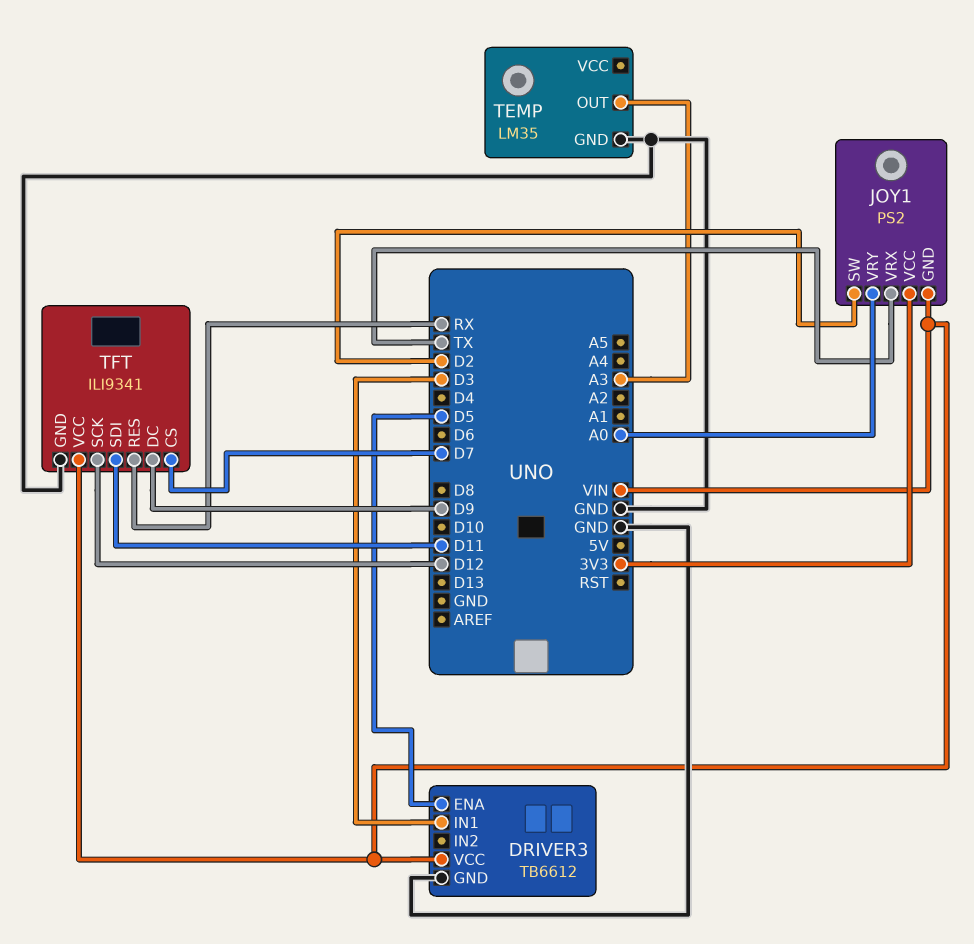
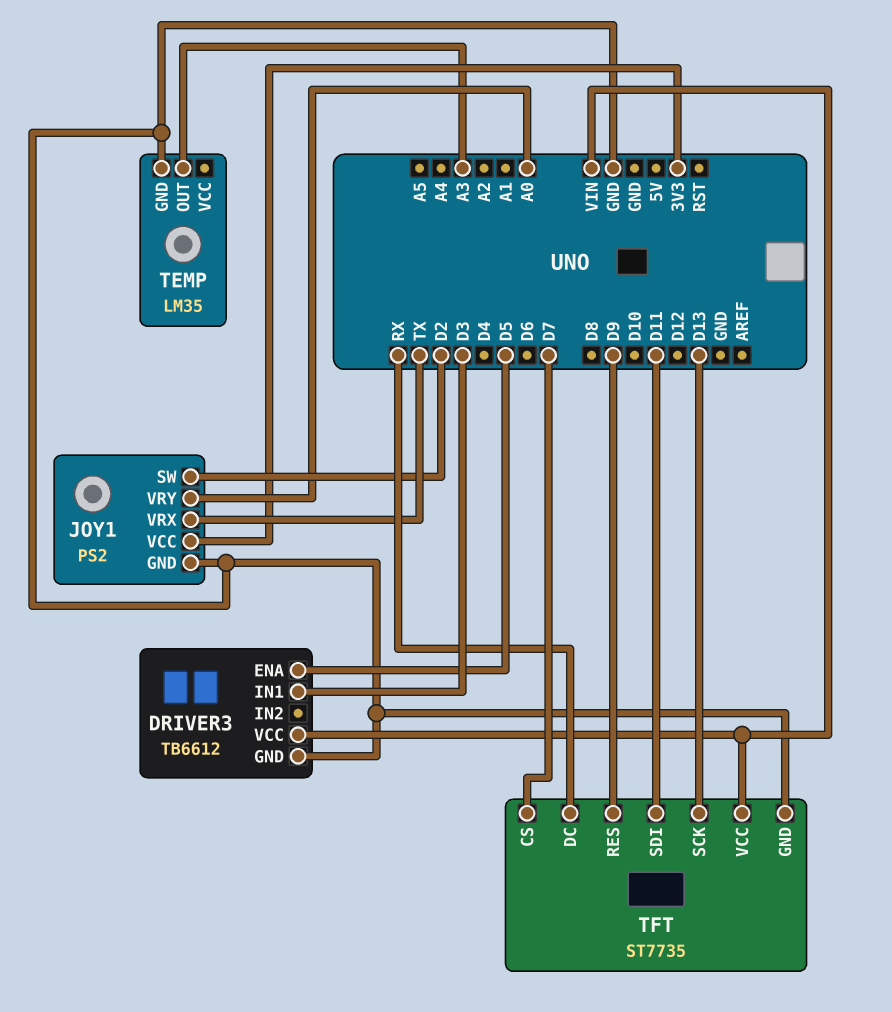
JOY1 pin GND: VIN -> GND
TFT: ILI9341 -> ST7735
TFT pin DC: D9 -> RX
TFT pin RES: RX -> D9
TFT pin SCK: D12 -> D13

